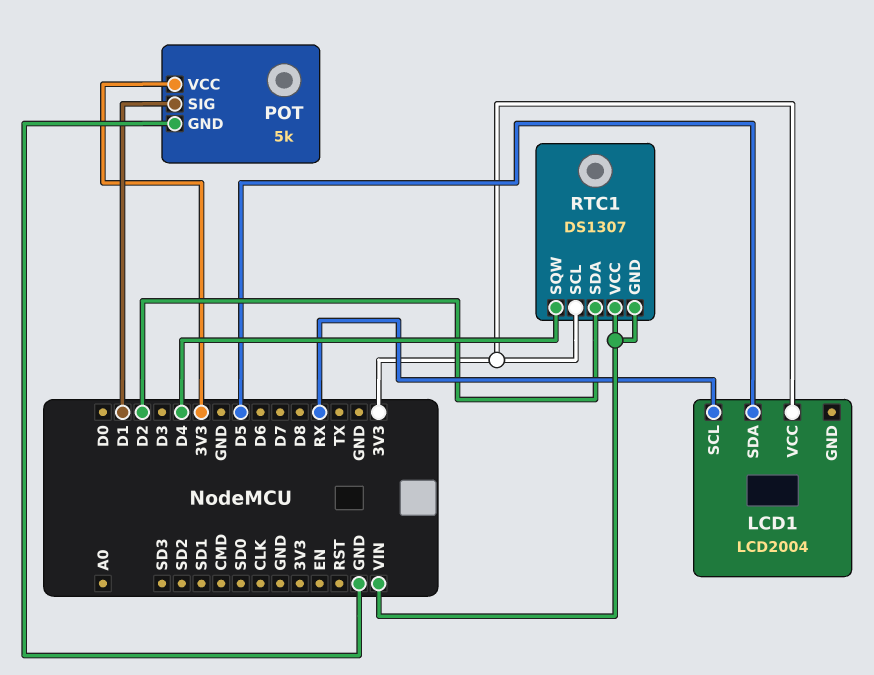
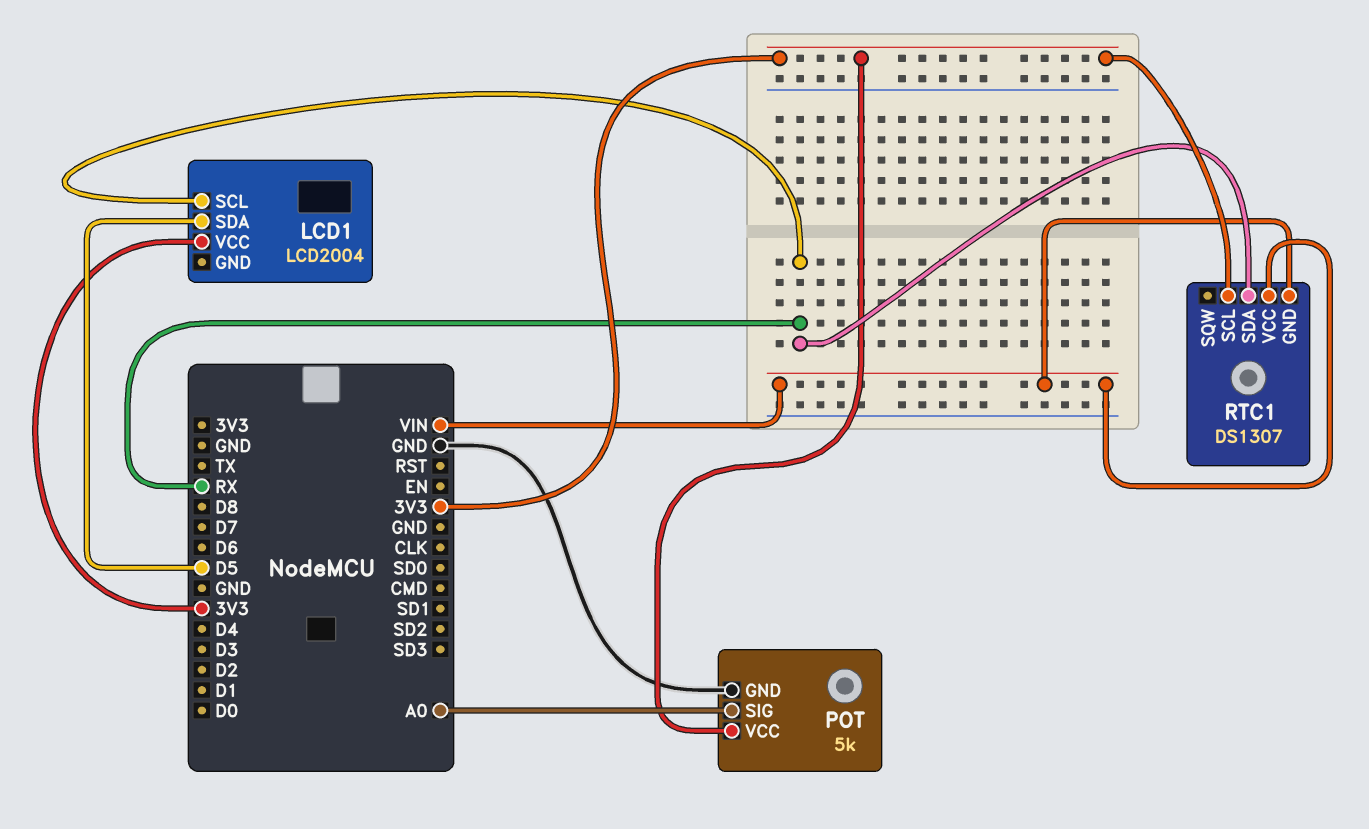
POT pin SIG: D1 -> A0
RTC1 pin SDA: D2 -> RX
RTC1 pin SQW: D4 -> none

